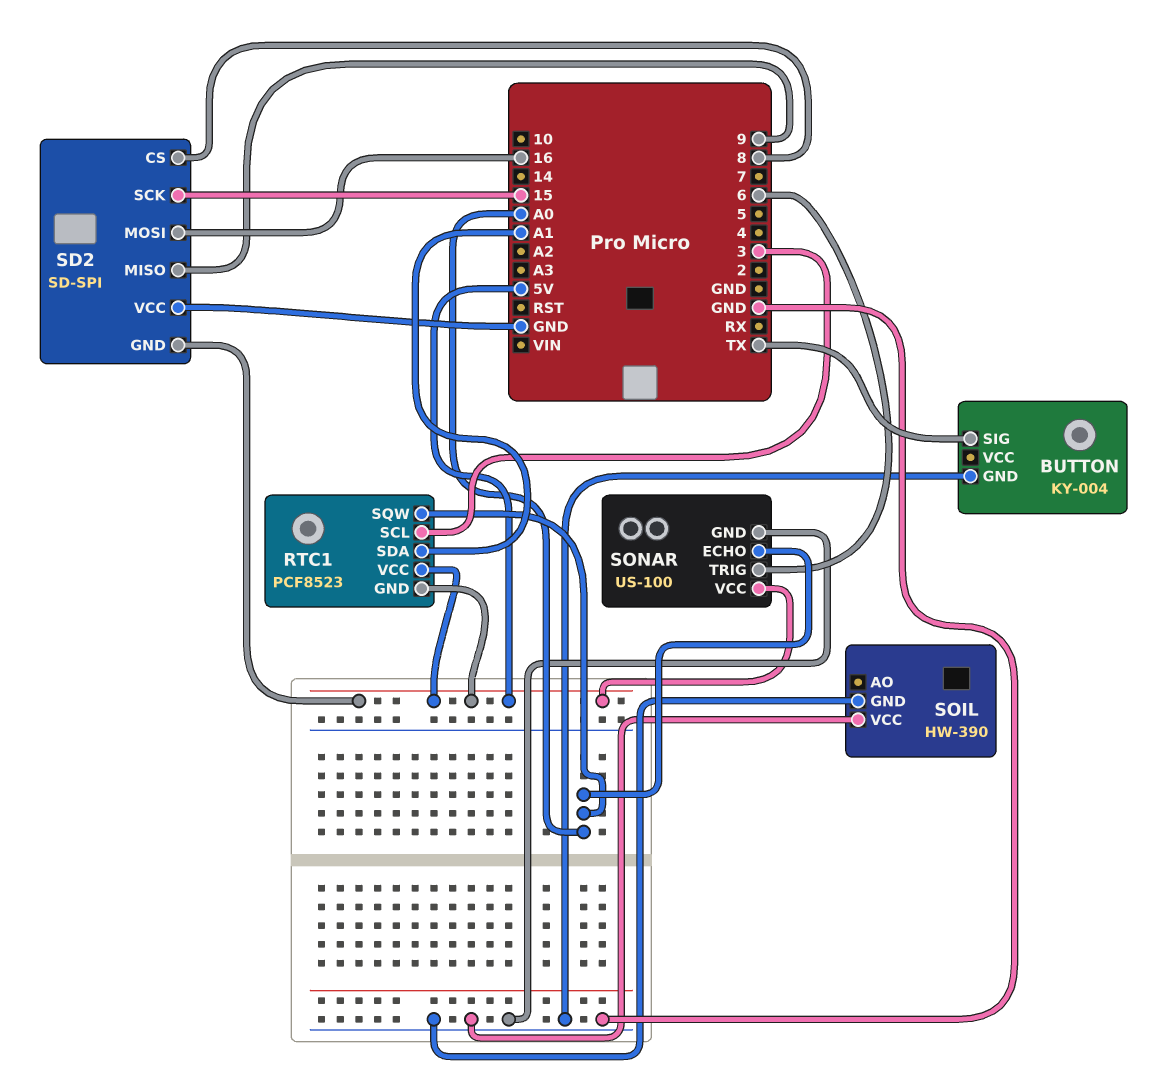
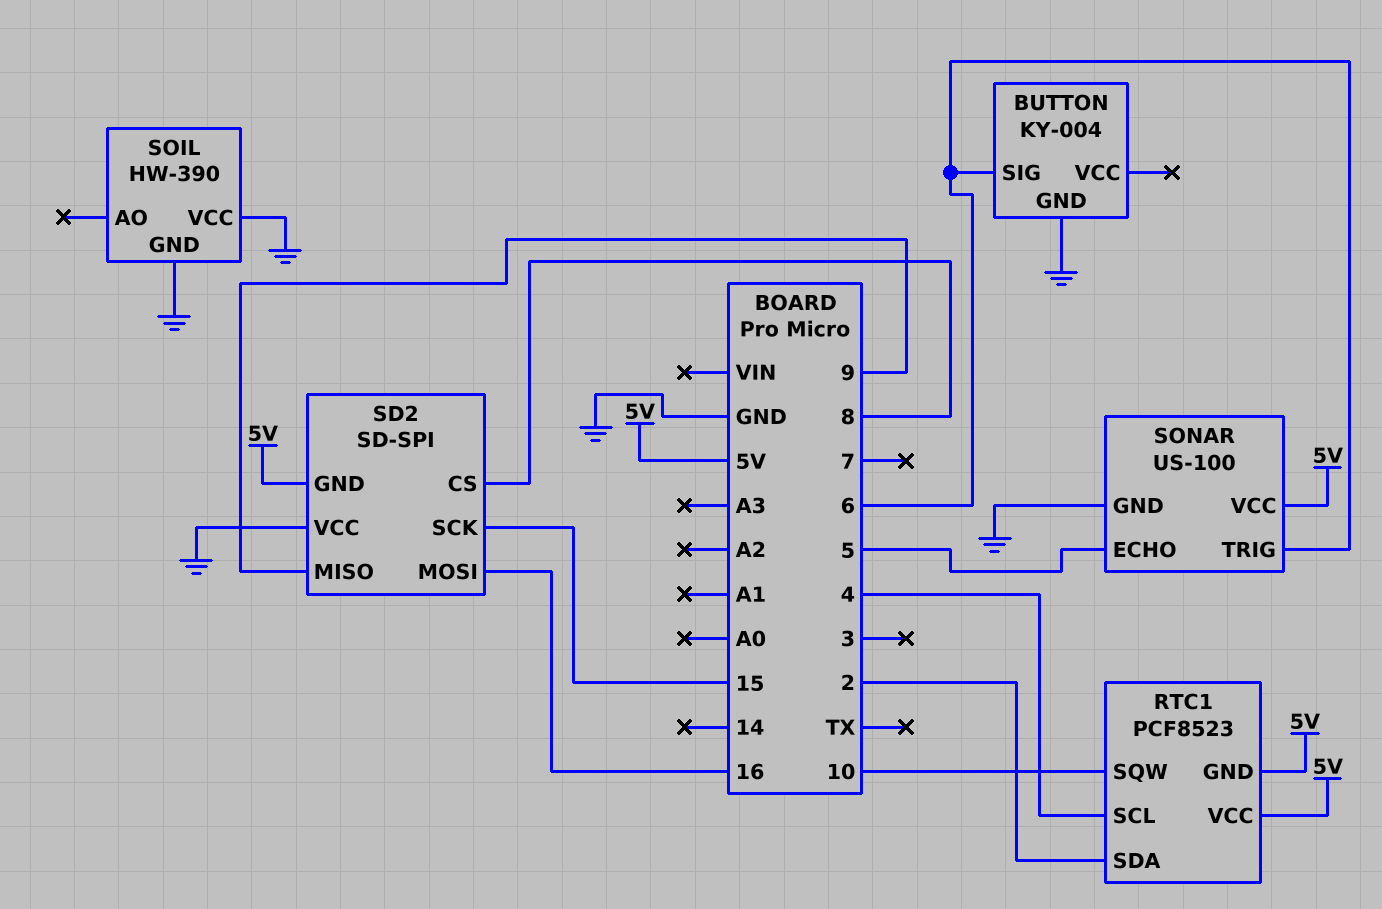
BUTTON pin SIG: TX -> 6
RTC1 pin SCL: 3 -> 4
RTC1 pin SDA: A1 -> 2
RTC1 pin SQW: A0 -> 10
SONAR pin ECHO: A0 -> 5

